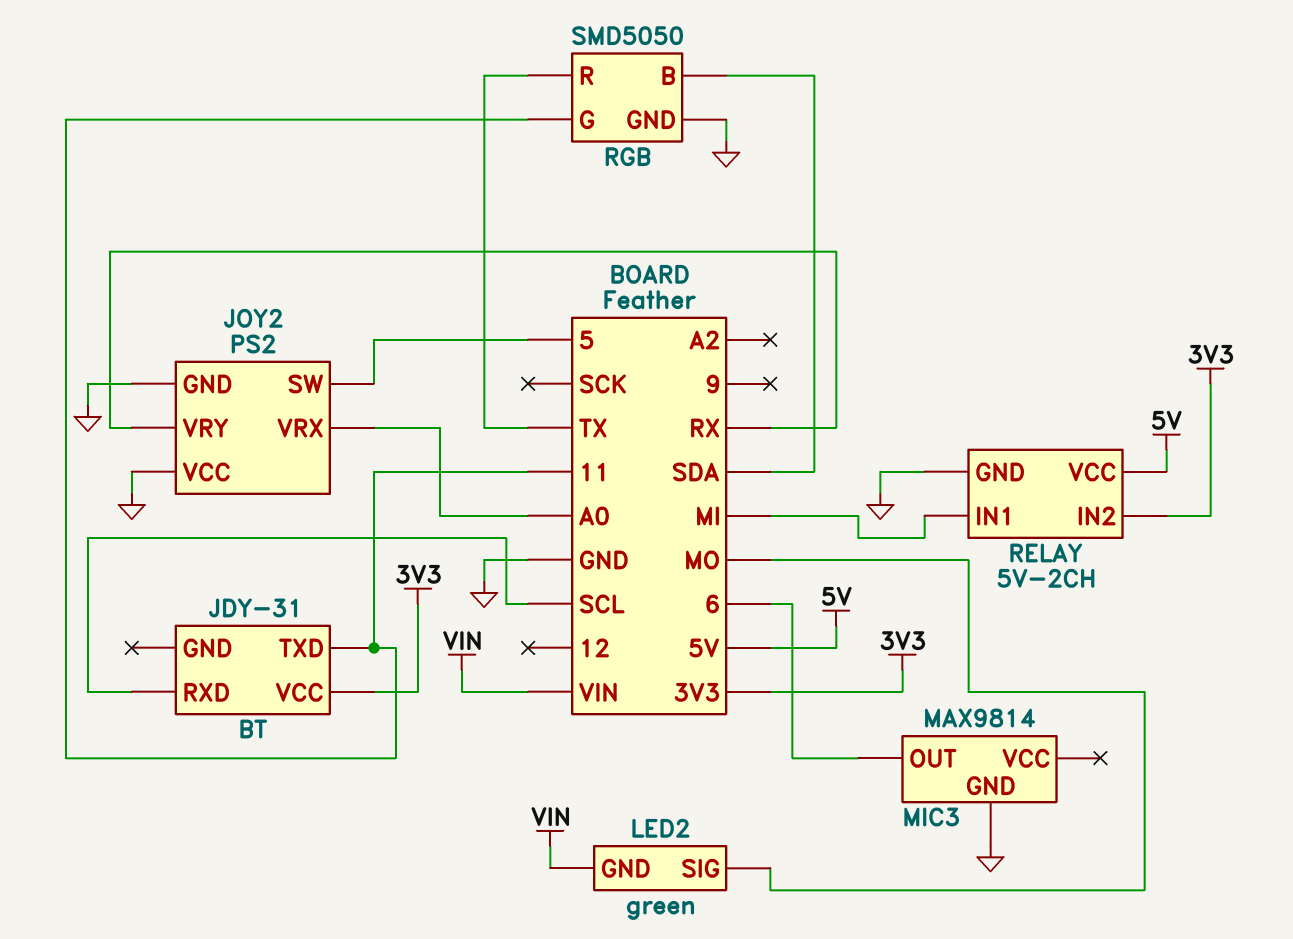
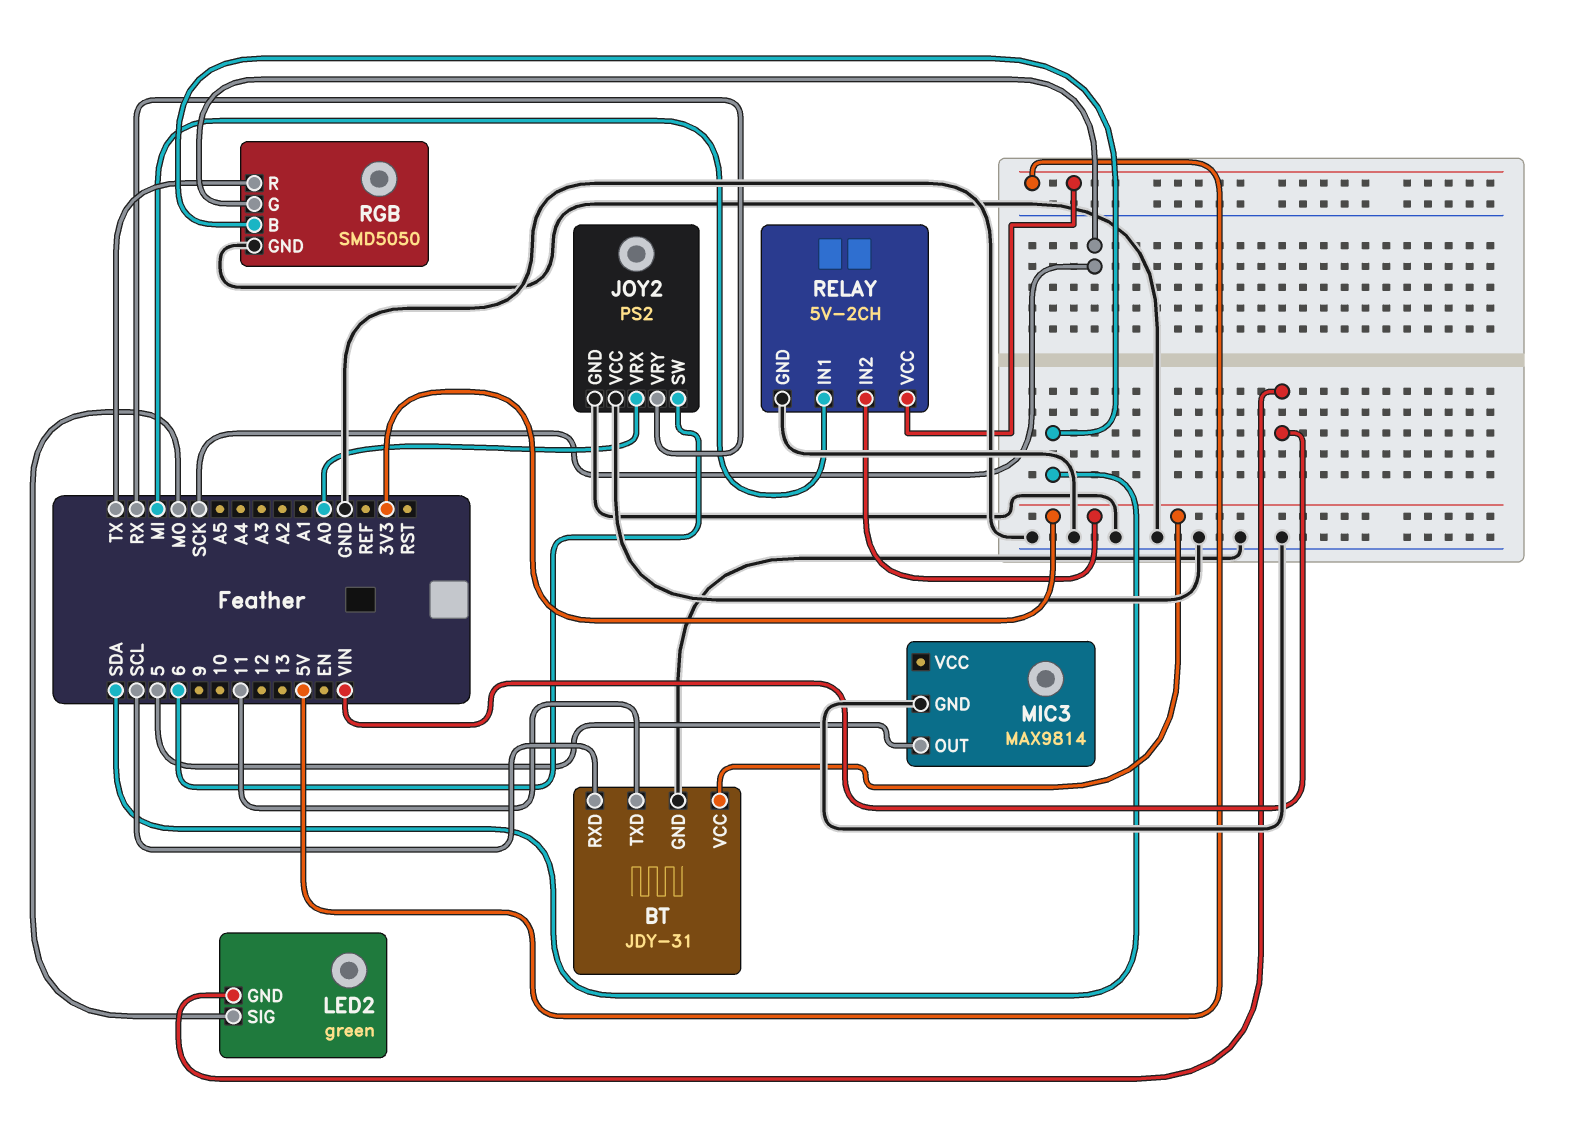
BT pin GND: none -> GND
JOY2 pin SW: 5 -> 6
MIC3 pin OUT: 6 -> 5
RGB pin G: 11 -> SCK

